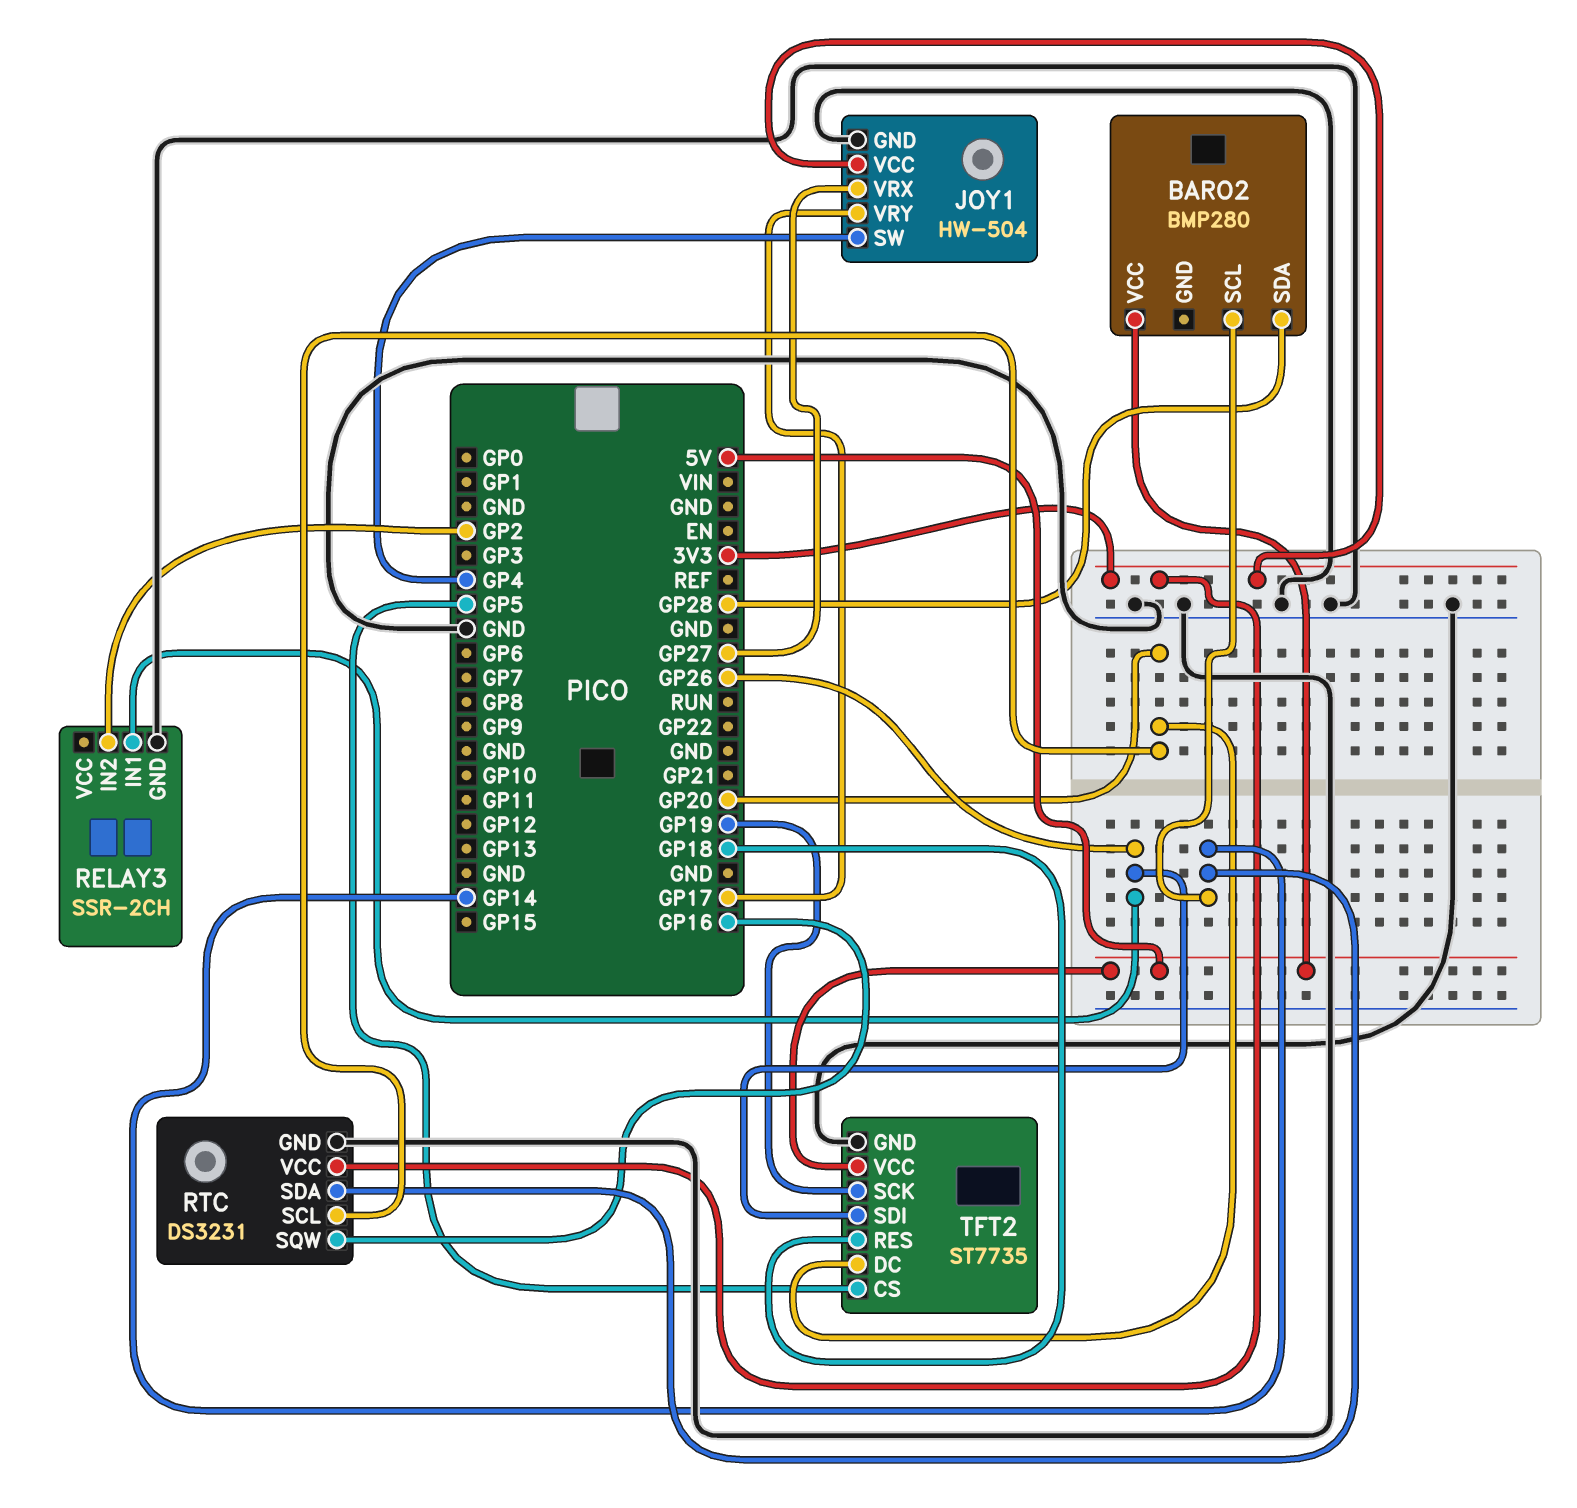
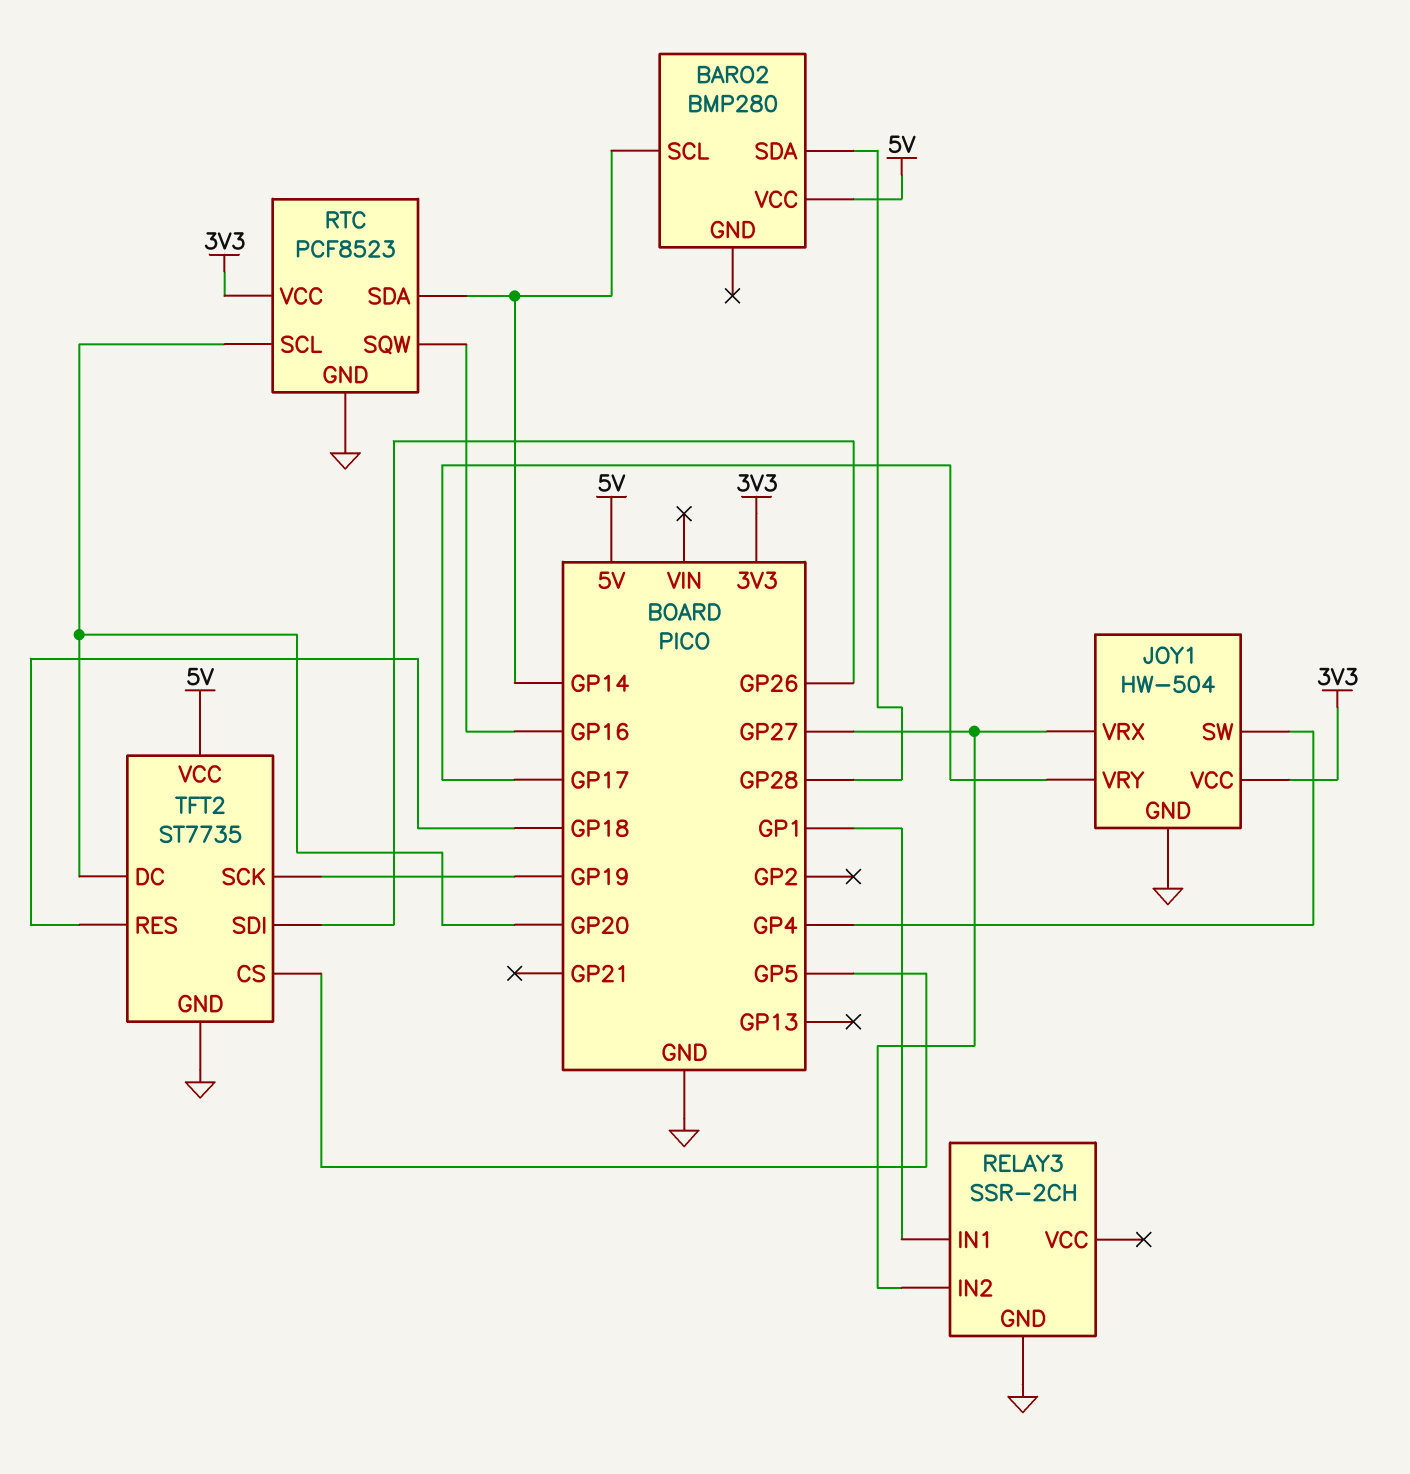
RELAY3 pin IN1: GP26 -> GP1
RELAY3 pin IN2: GP2 -> GP27
RTC: DS3231 -> PCF8523

